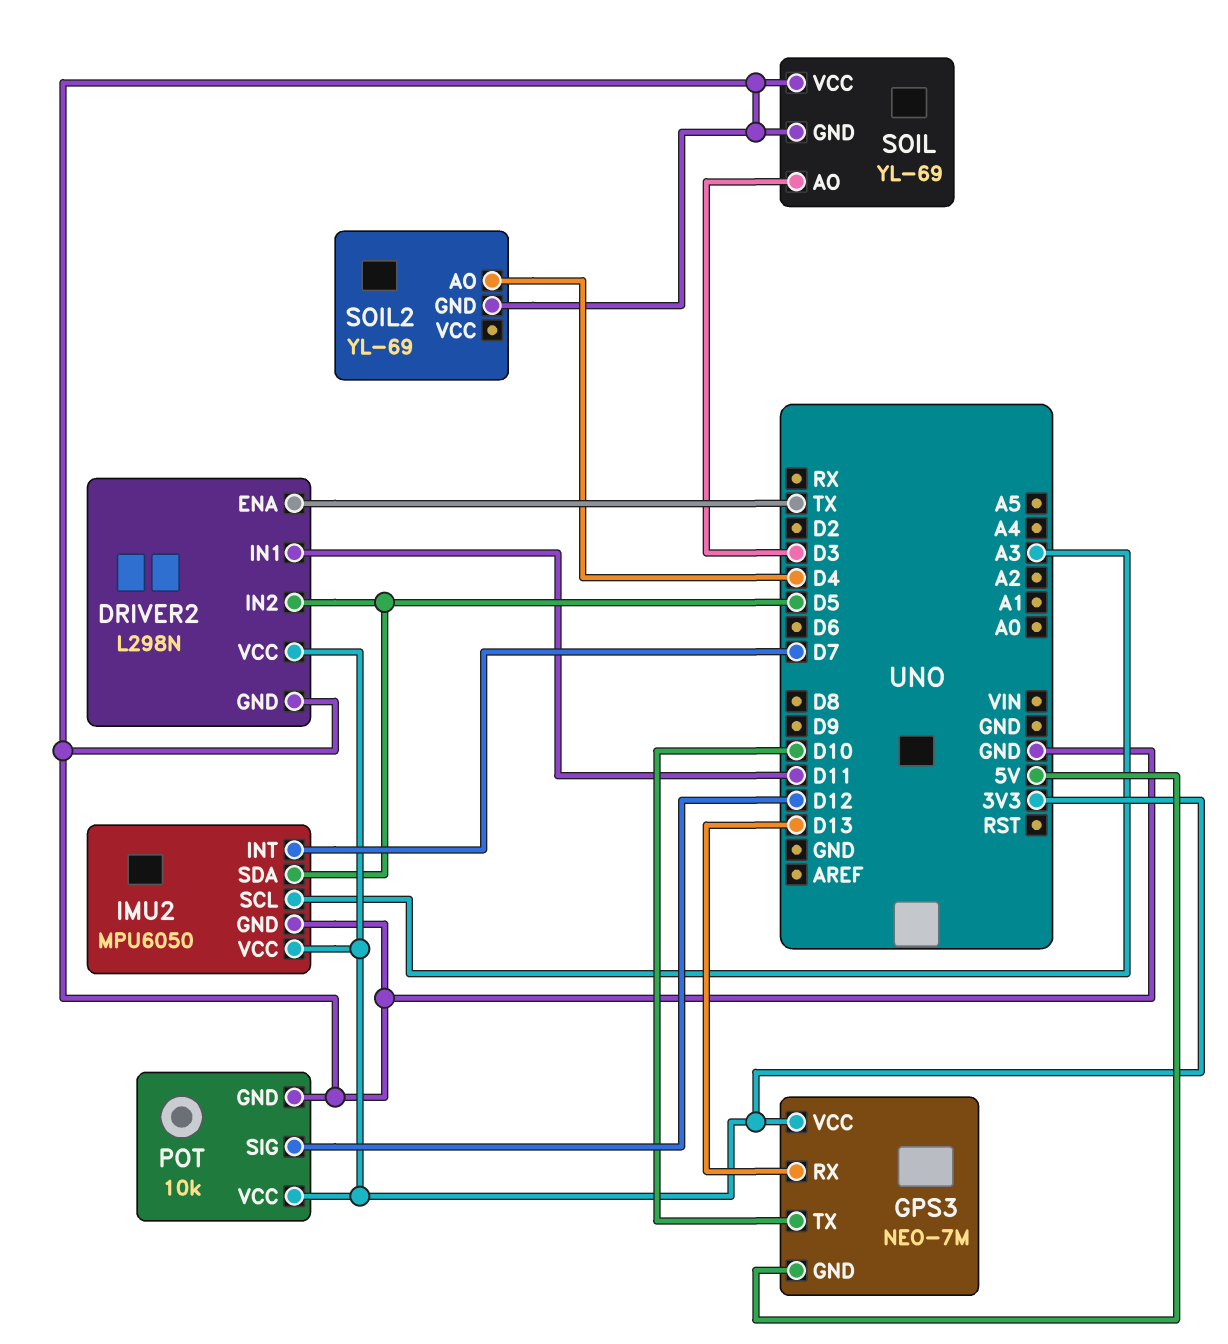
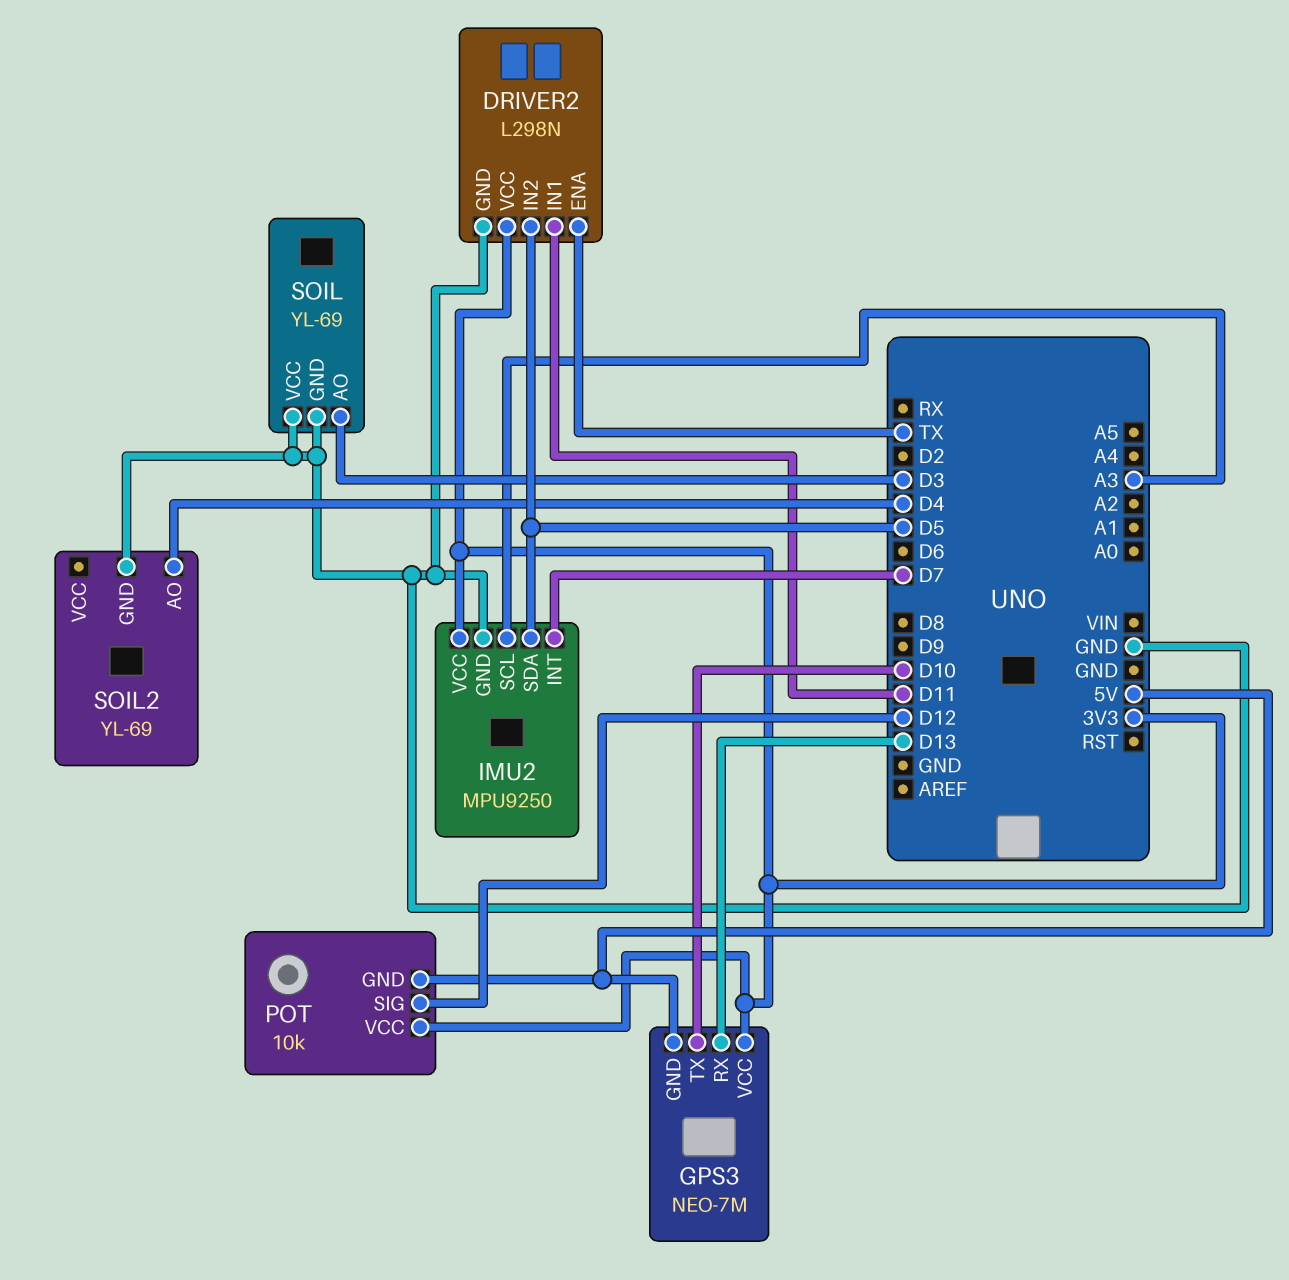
IMU2: MPU6050 -> MPU9250
POT pin GND: GND -> 5V

